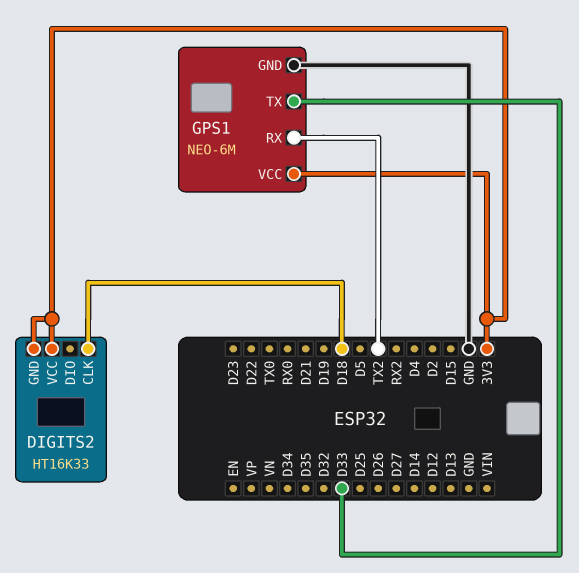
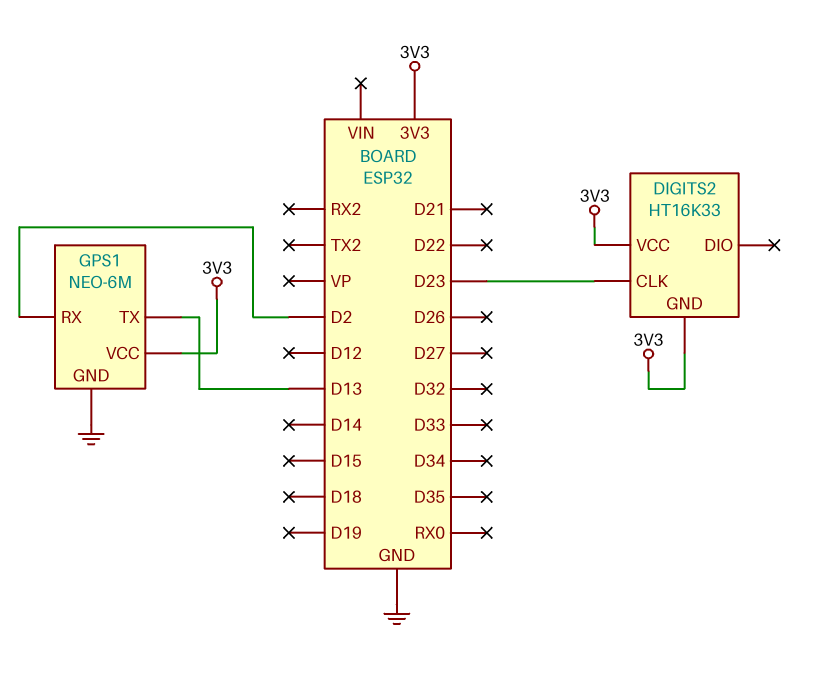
DIGITS2 pin CLK: D18 -> D23
GPS1 pin RX: TX2 -> D2
GPS1 pin TX: D33 -> D13

